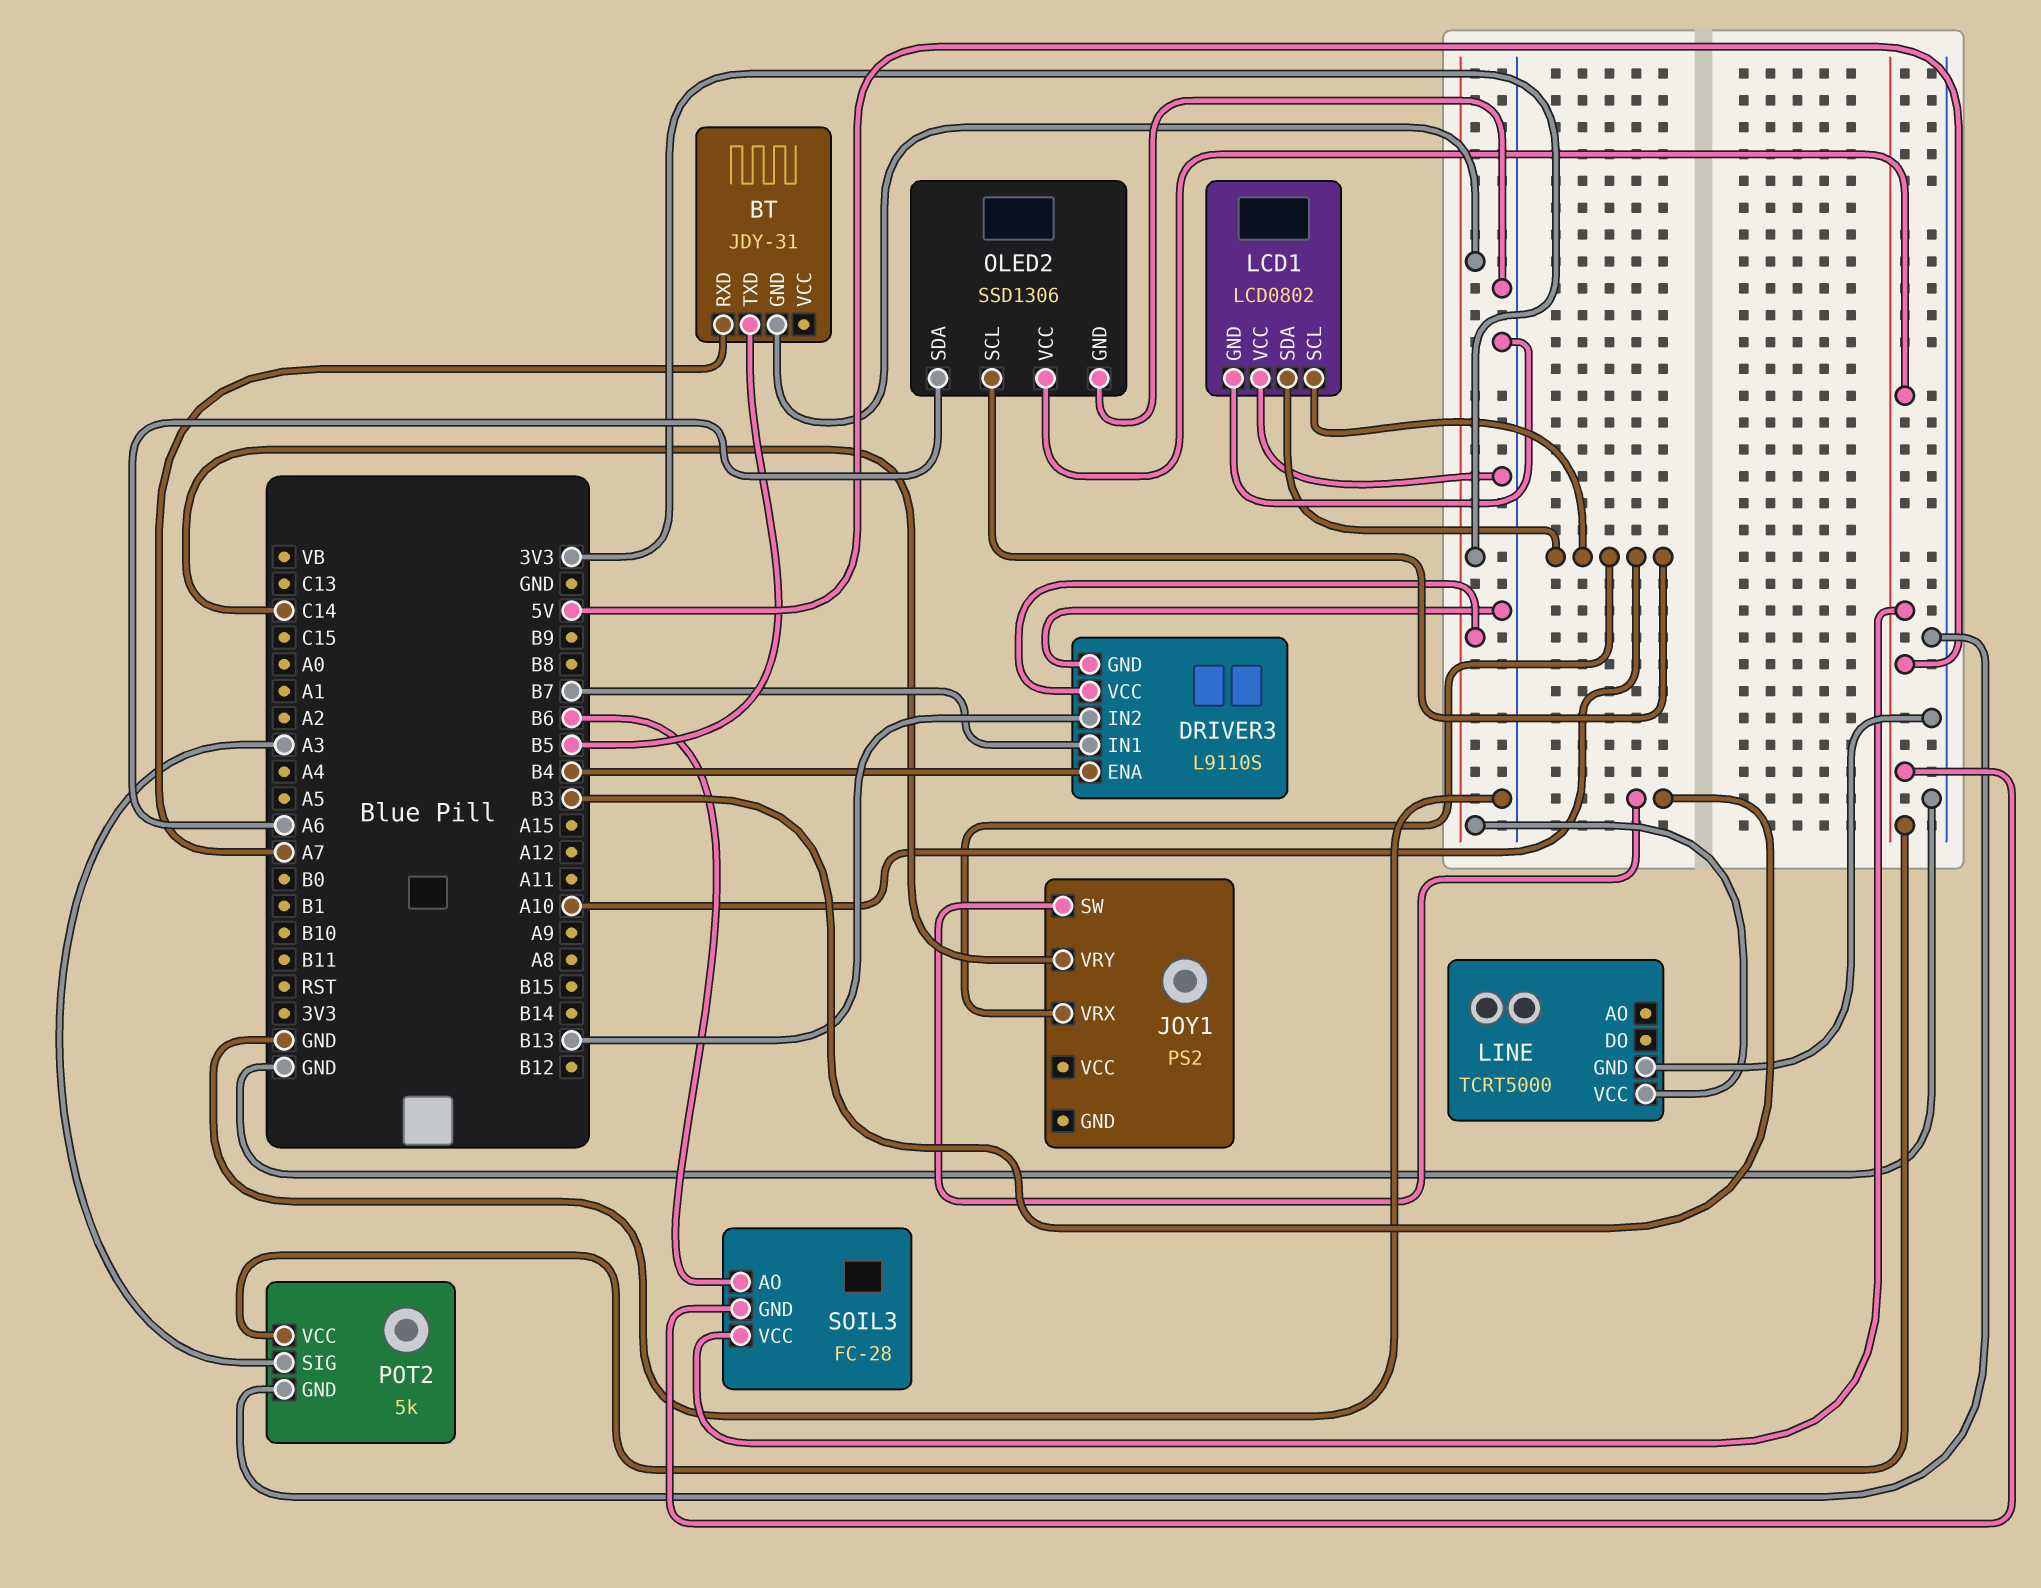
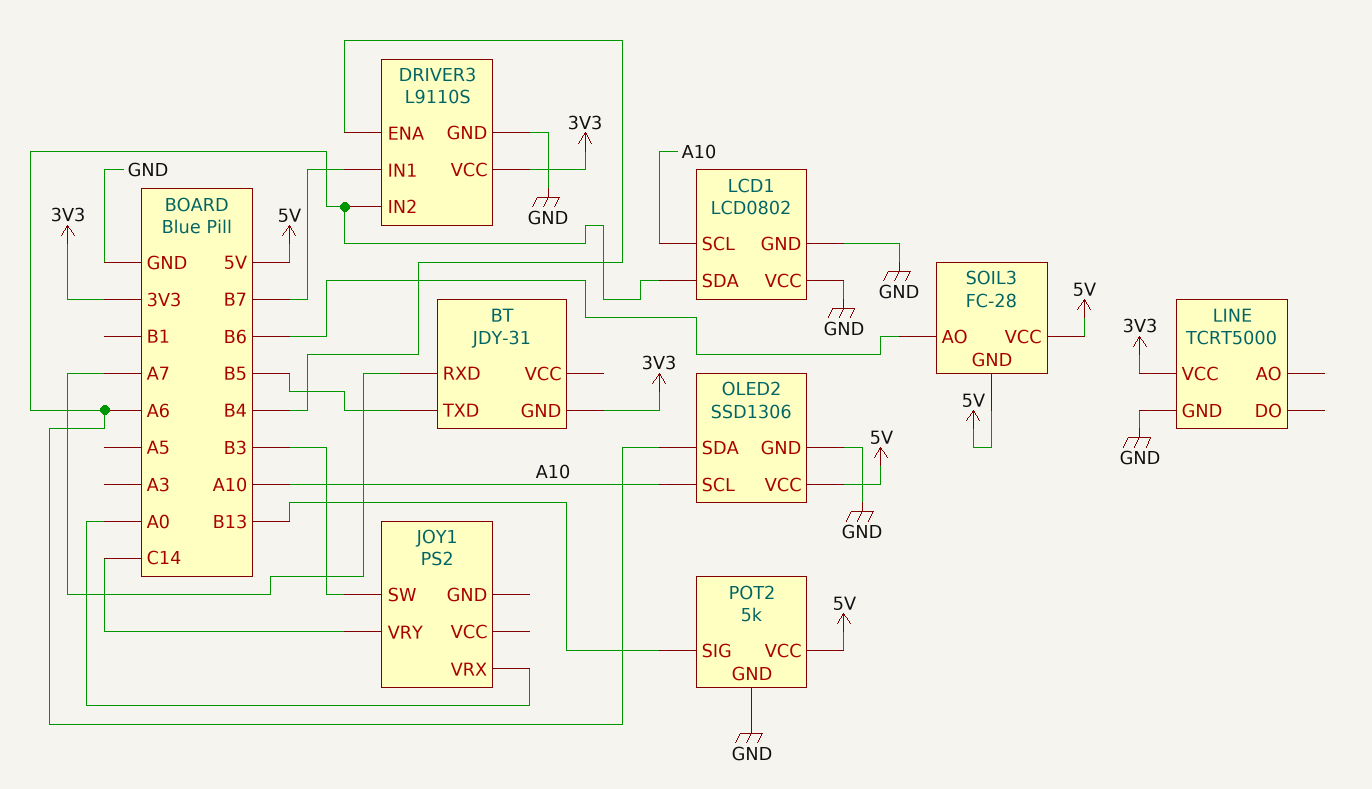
DRIVER3 pin IN2: B13 -> A6
JOY1 pin VRX: A10 -> A0
LCD1 pin SDA: A10 -> A6
POT2 pin SIG: A3 -> B13

